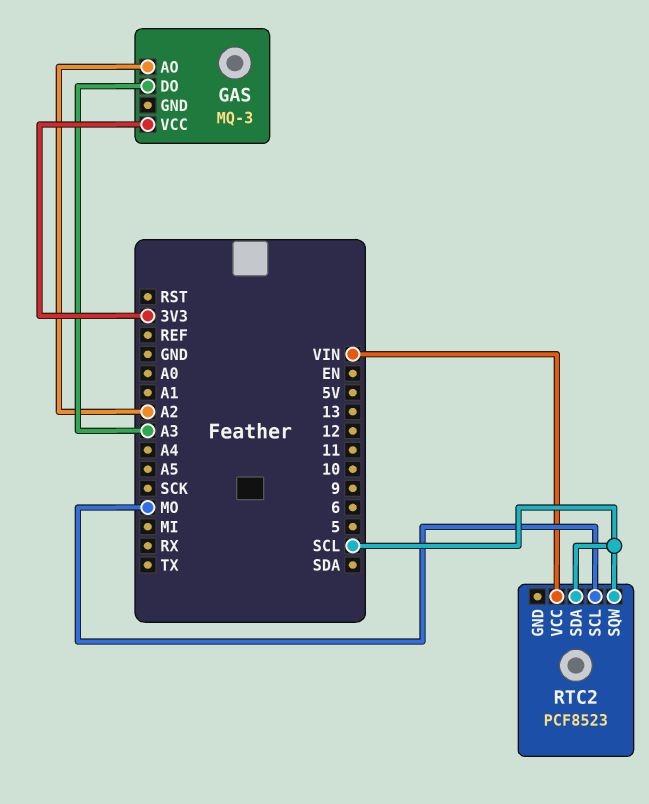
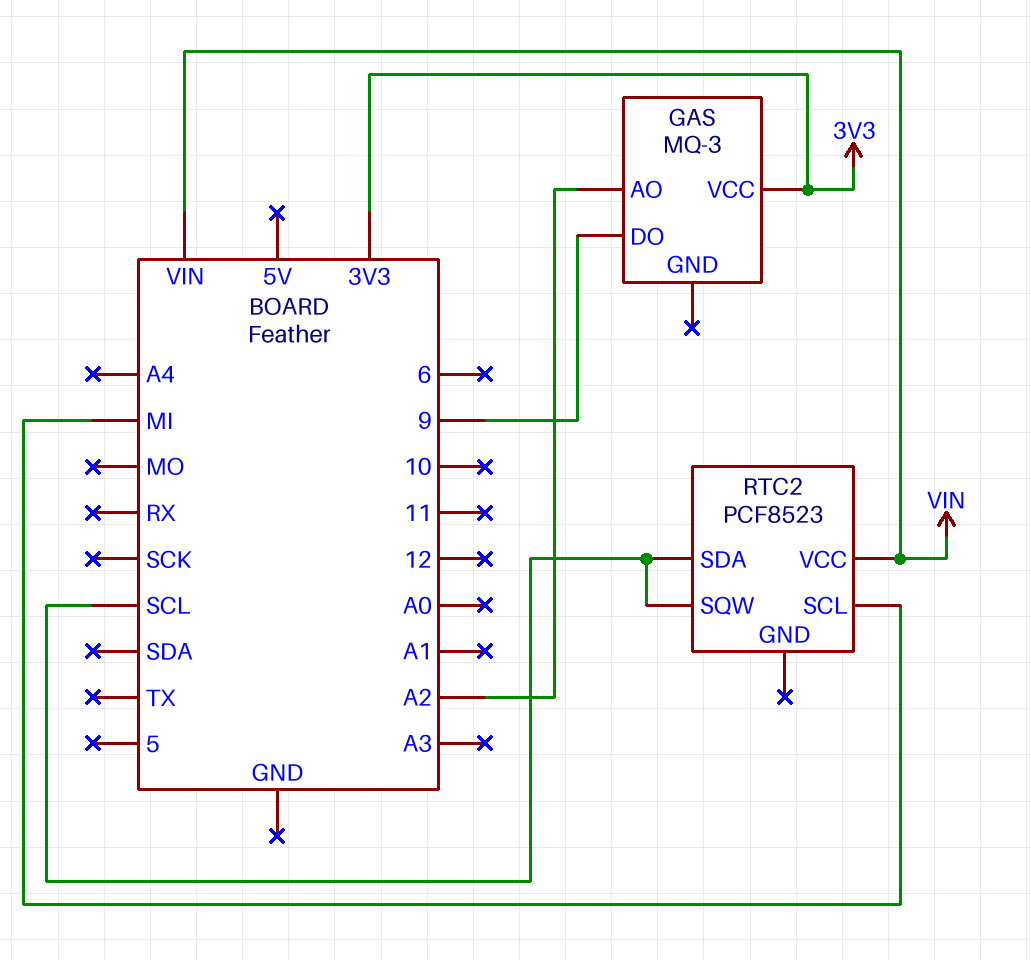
GAS pin DO: A3 -> 9
RTC2 pin SCL: MO -> MI

